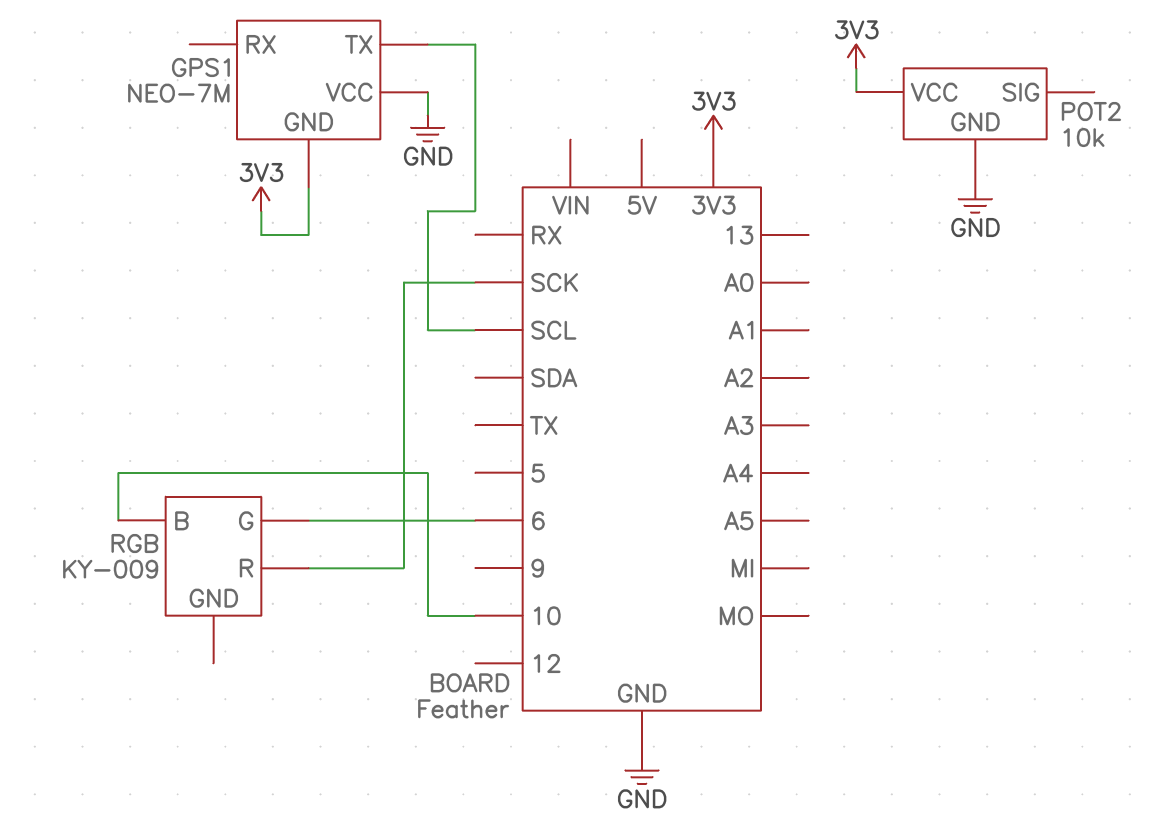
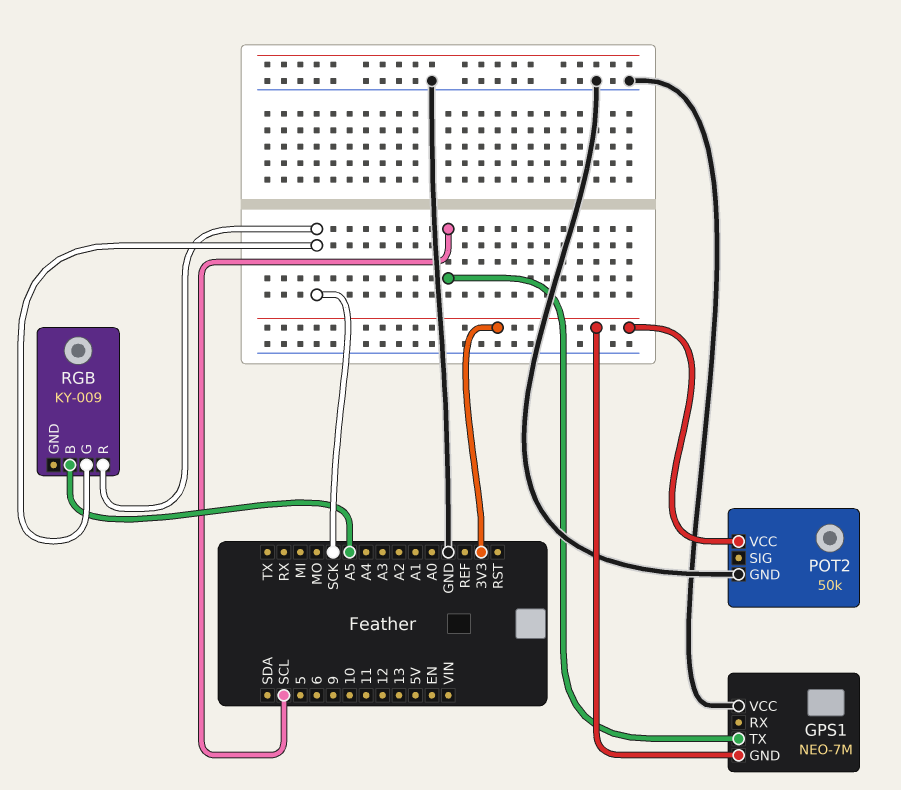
POT2: 10k -> 50k
RGB pin B: 10 -> A5
RGB pin G: 6 -> SCK

